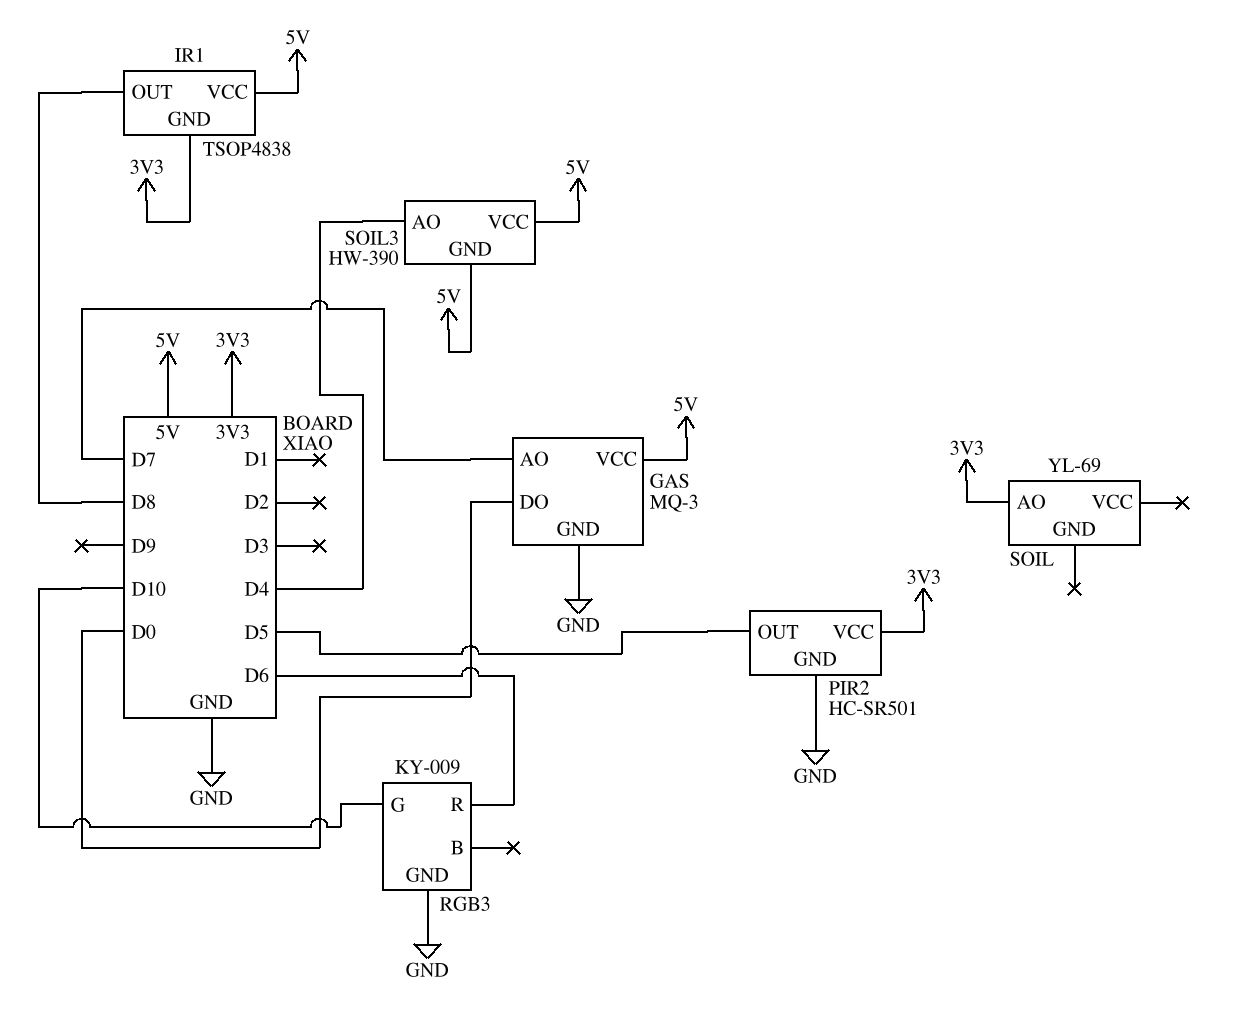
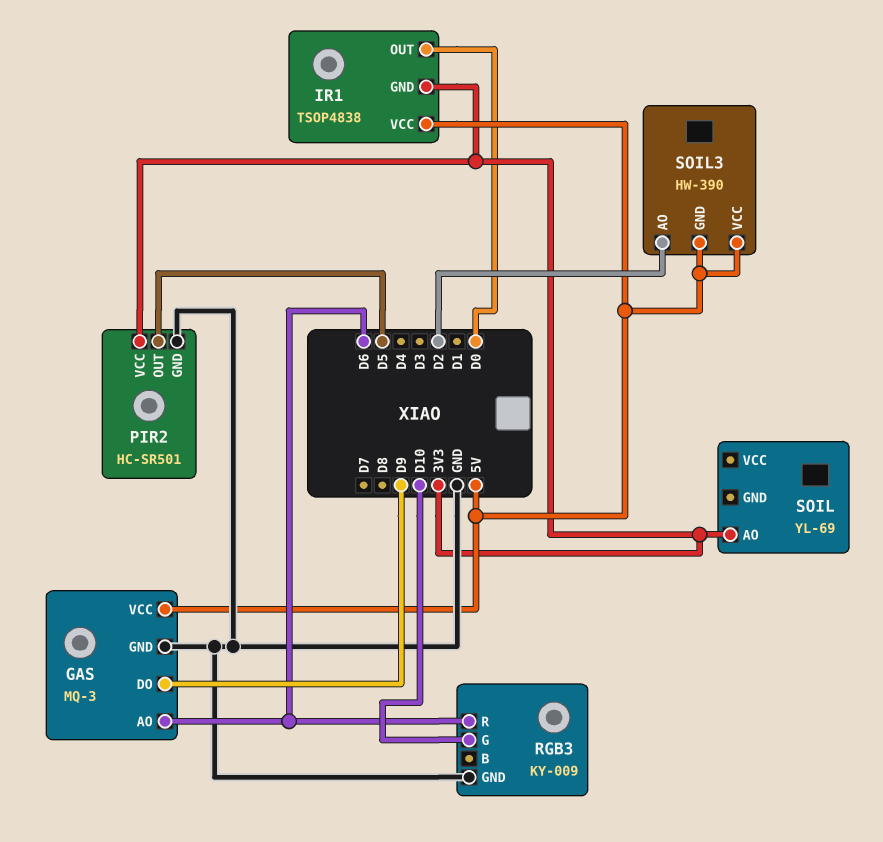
GAS pin AO: D7 -> D6
GAS pin DO: D0 -> D9
IR1 pin OUT: D8 -> D0
SOIL3 pin AO: D4 -> D2

